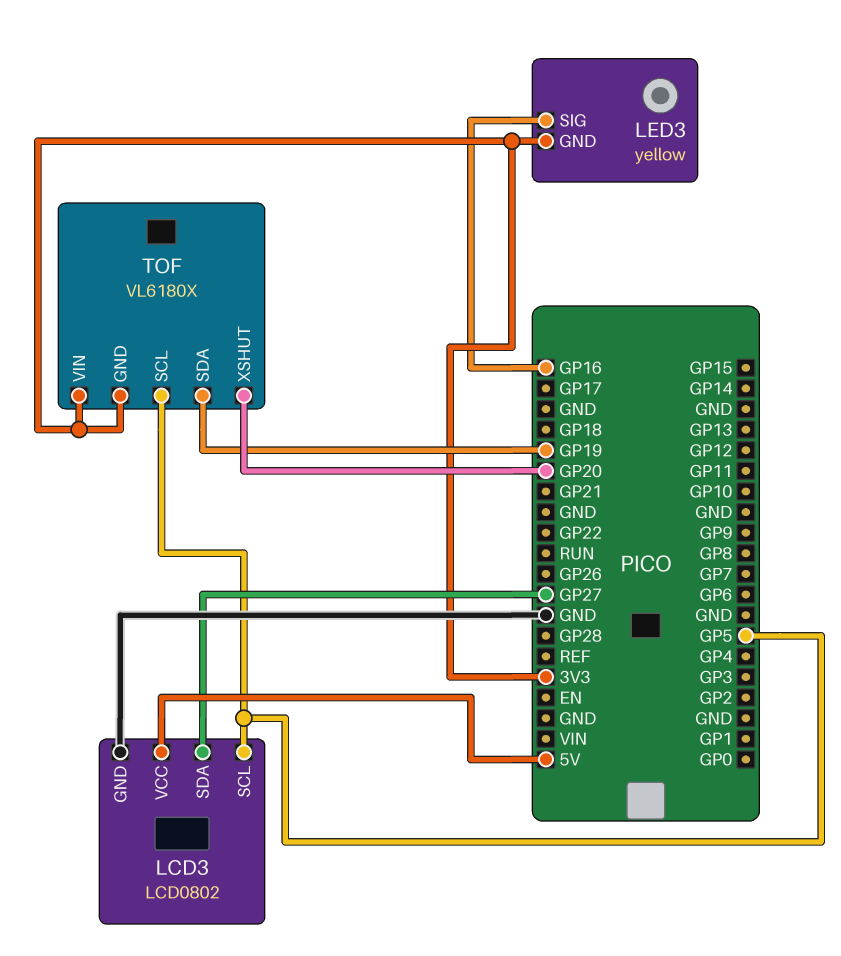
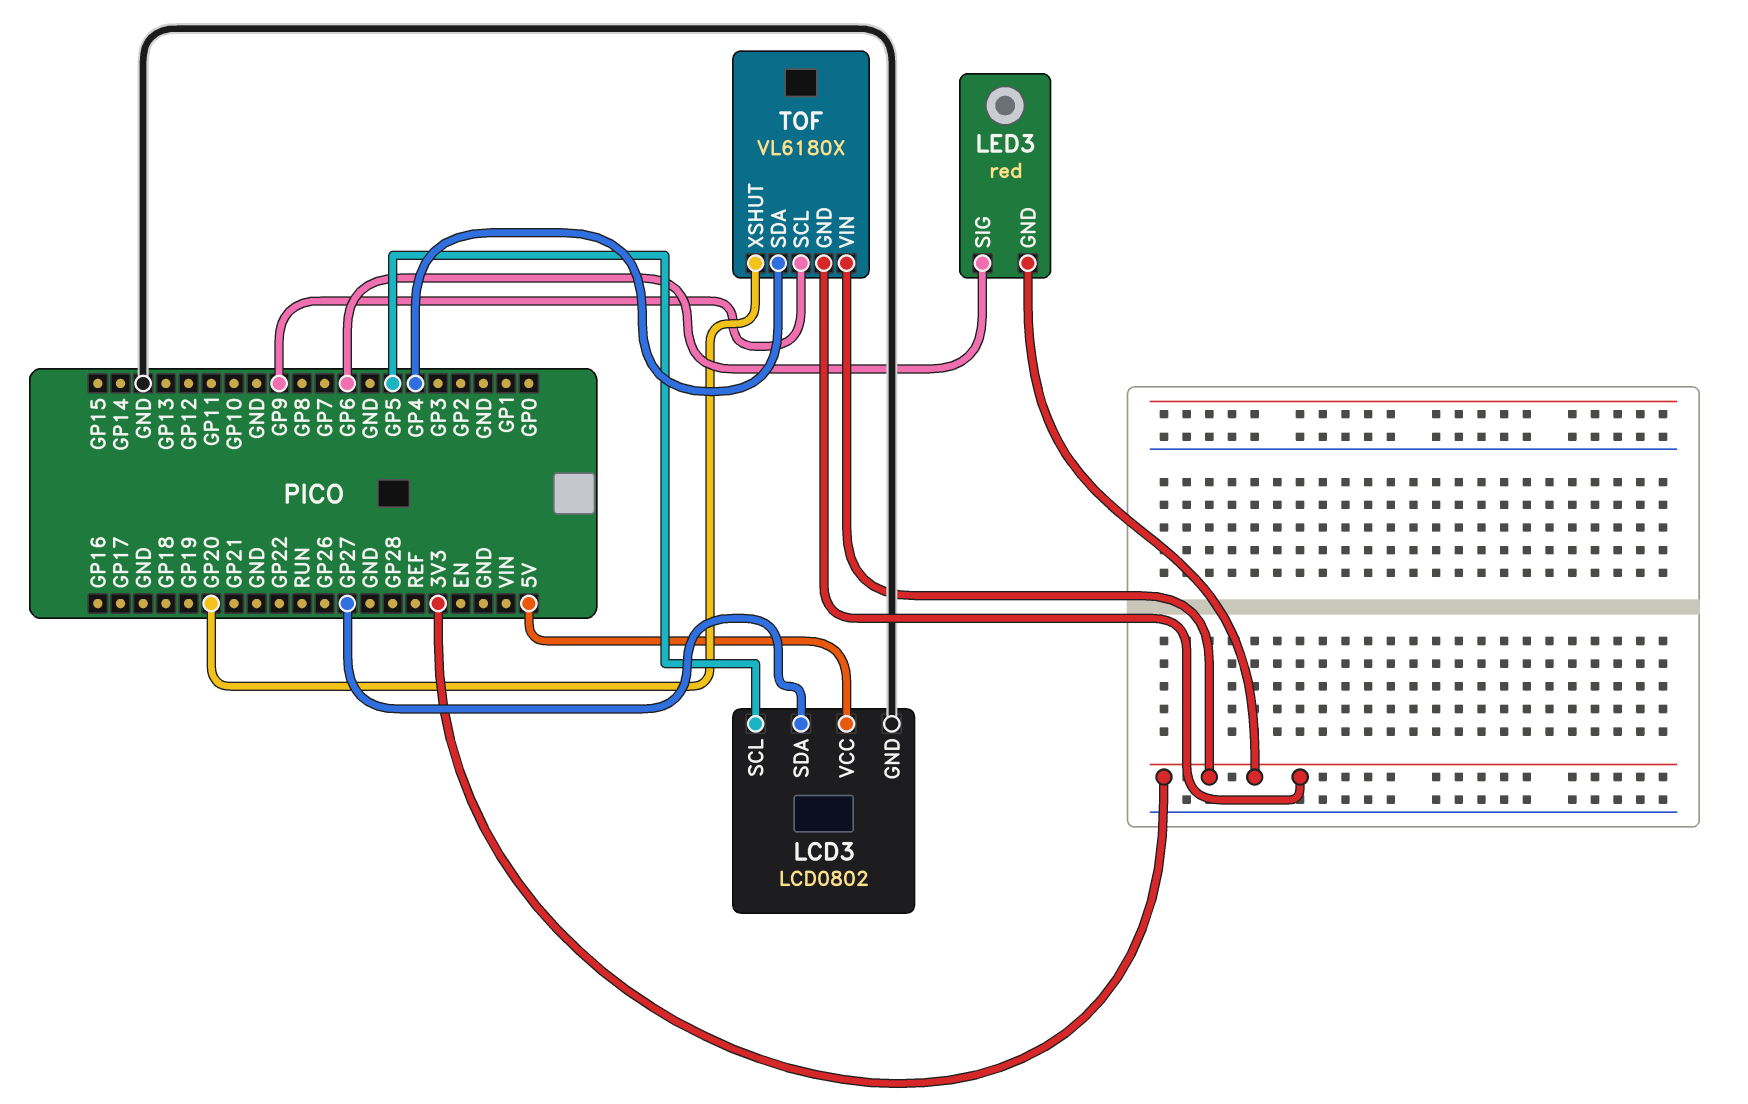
LED3: yellow -> red
LED3 pin SIG: GP16 -> GP6
TOF pin SCL: GP5 -> GP9
TOF pin SDA: GP19 -> GP4

